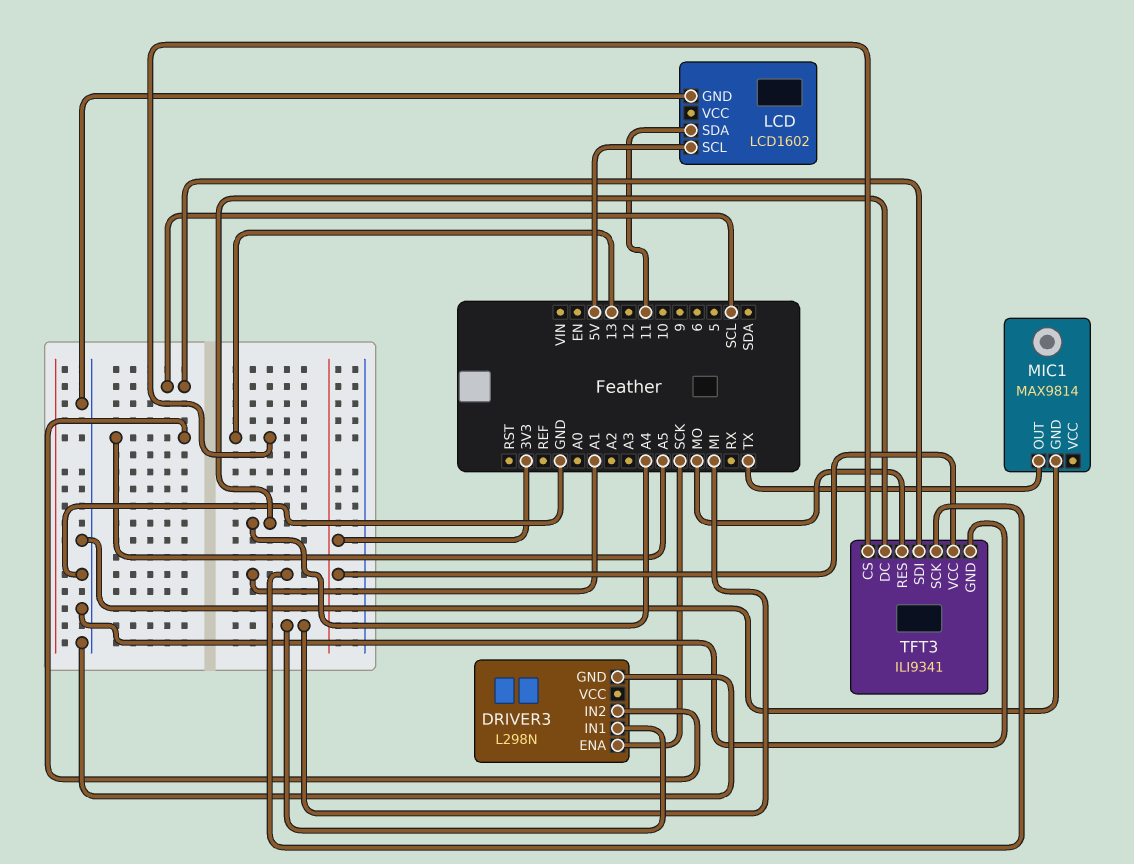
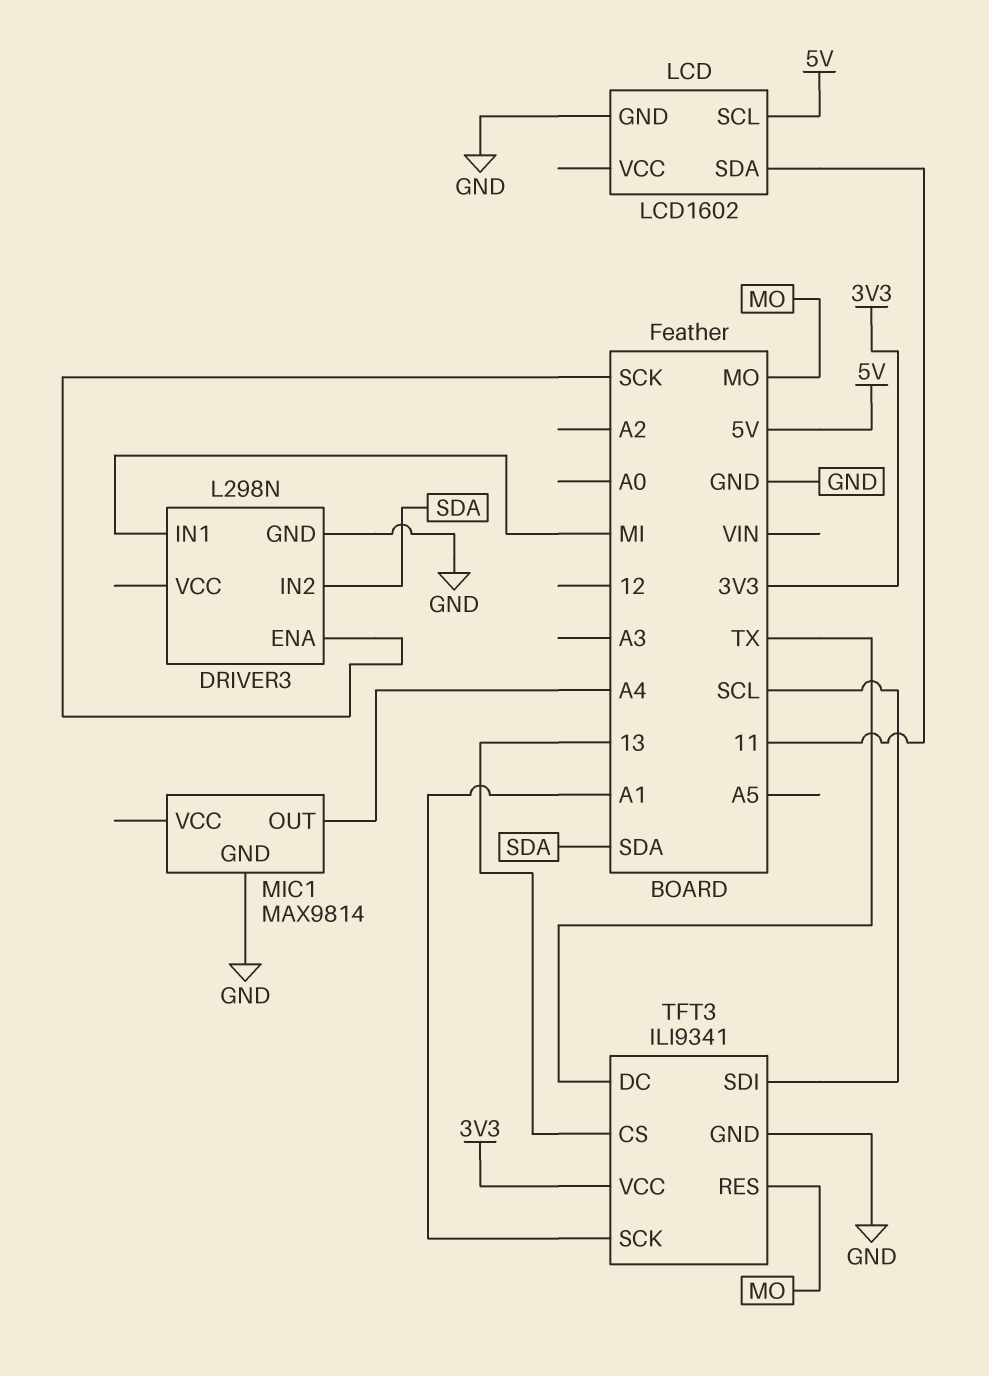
DRIVER3 pin IN2: A5 -> SDA
MIC1 pin OUT: TX -> A4
TFT3 pin DC: A4 -> TX

